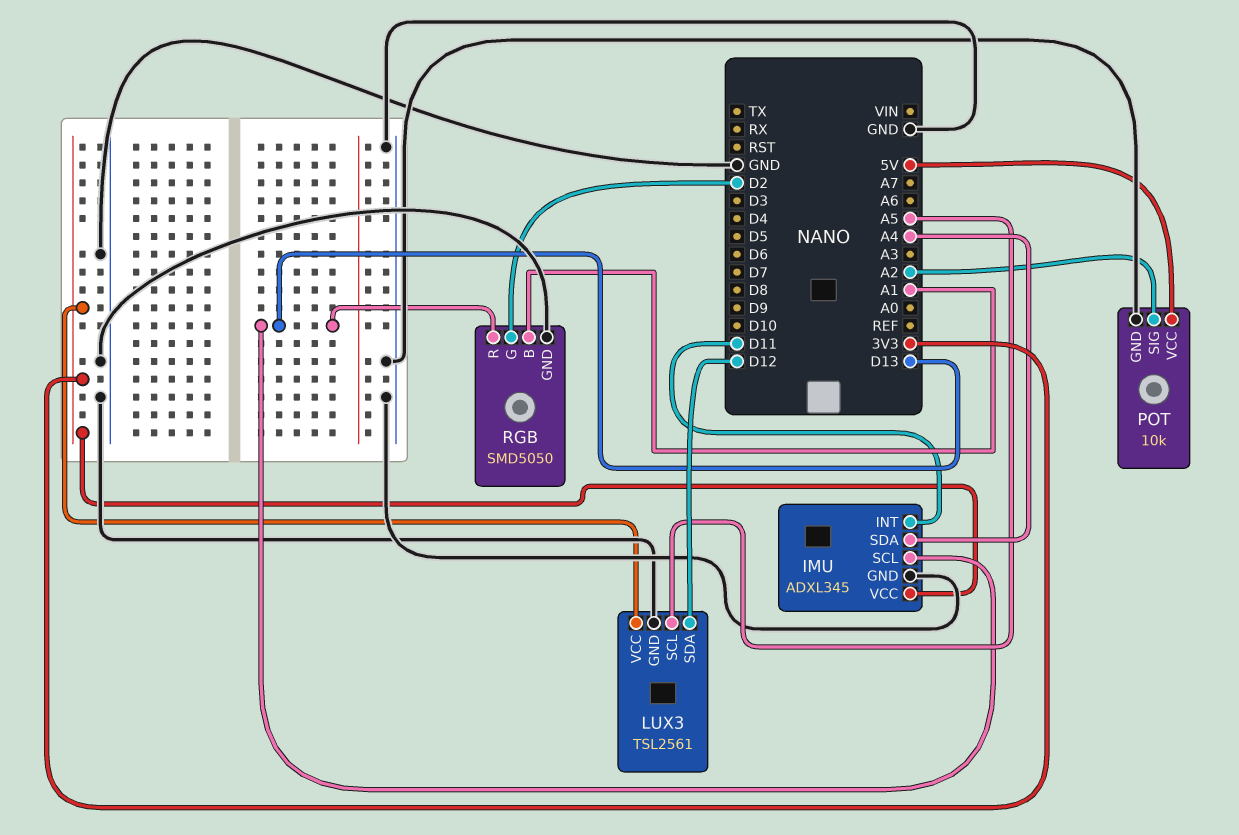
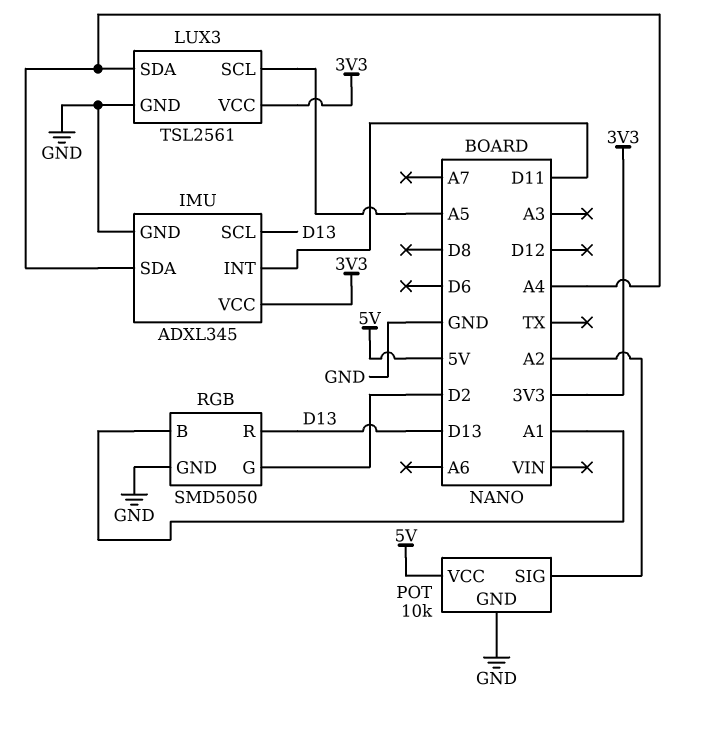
LUX3 pin SDA: D12 -> A4

